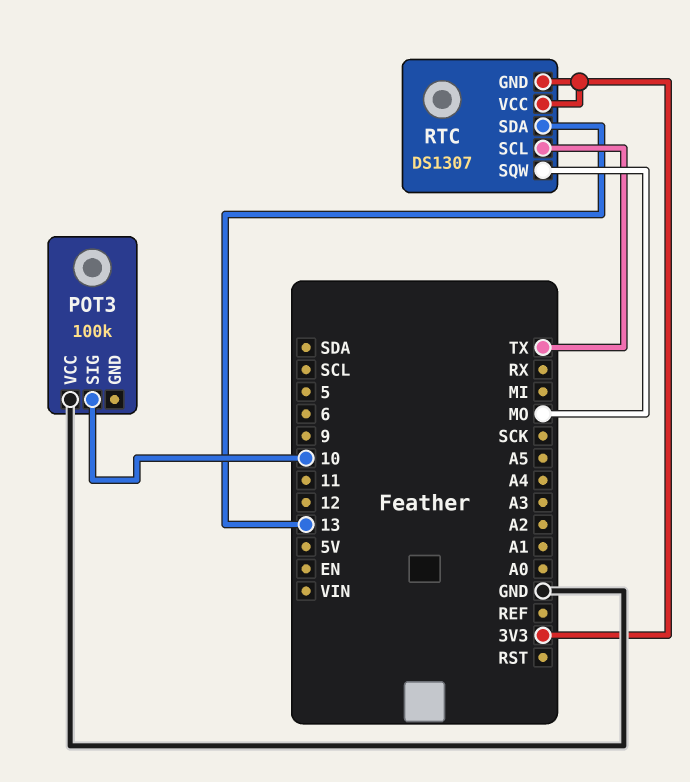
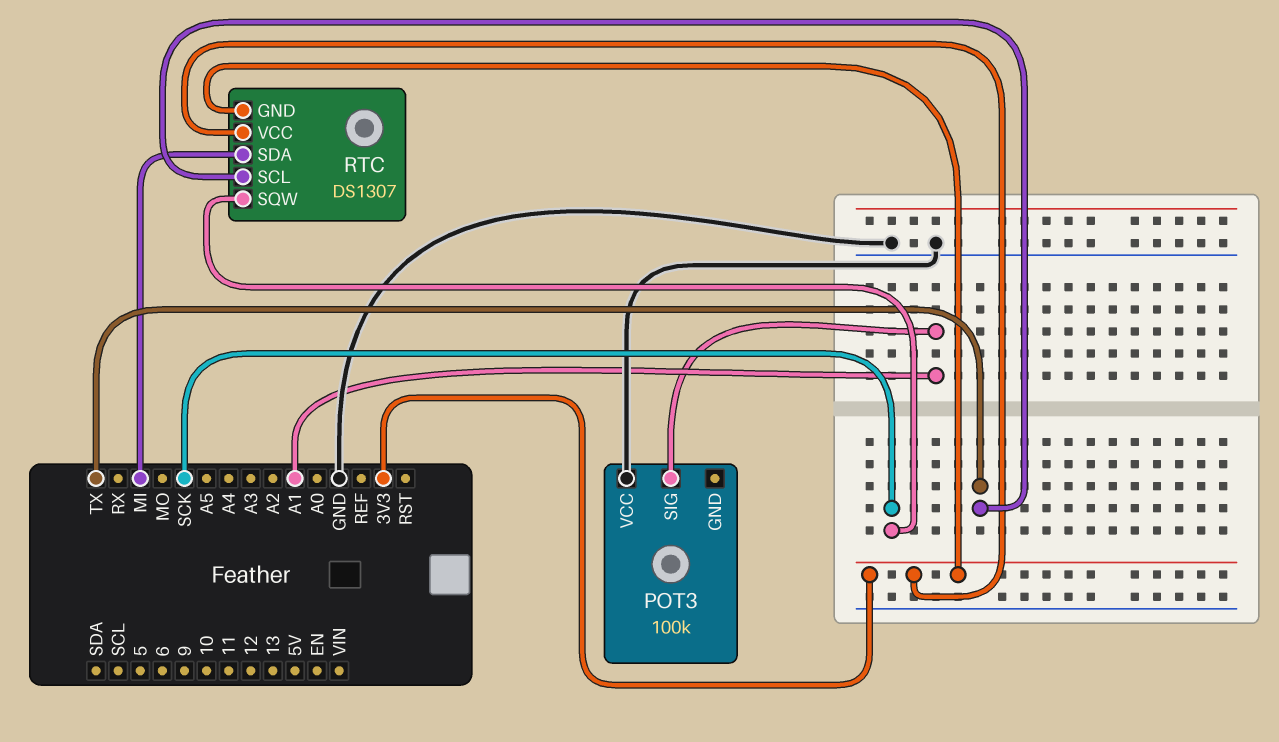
POT3 pin SIG: 10 -> A1
RTC pin SDA: 13 -> MI
RTC pin SQW: MO -> SCK

